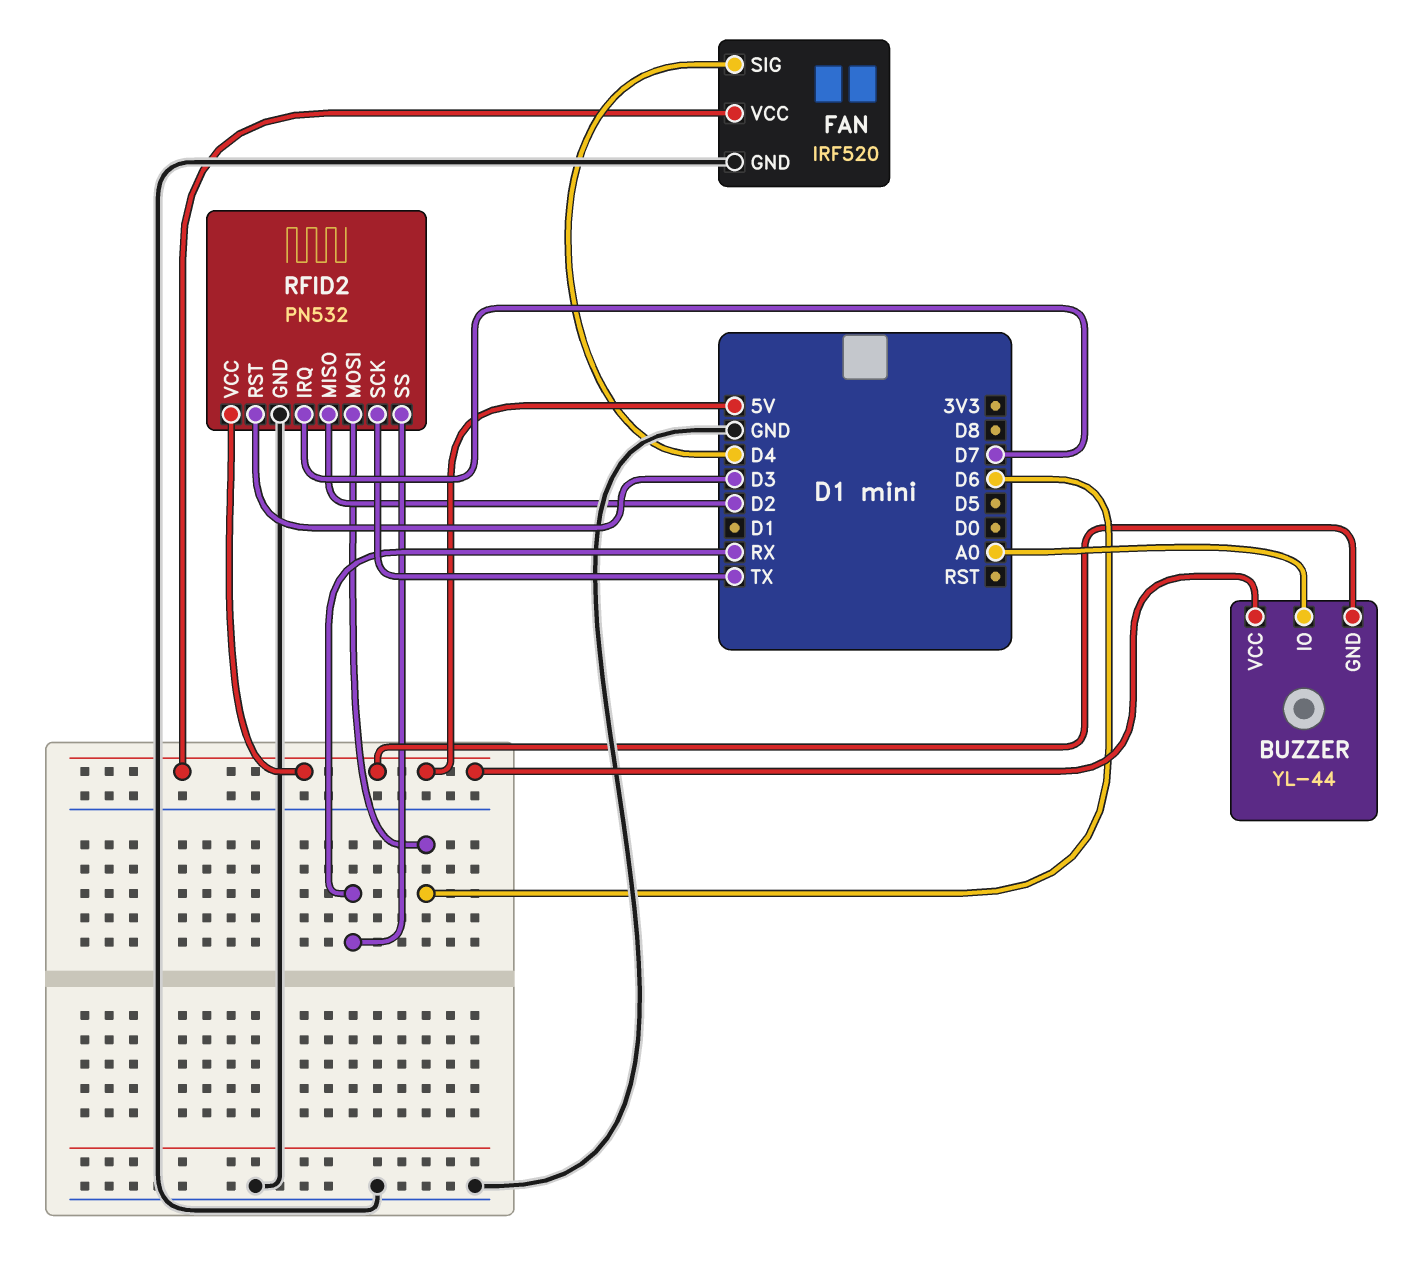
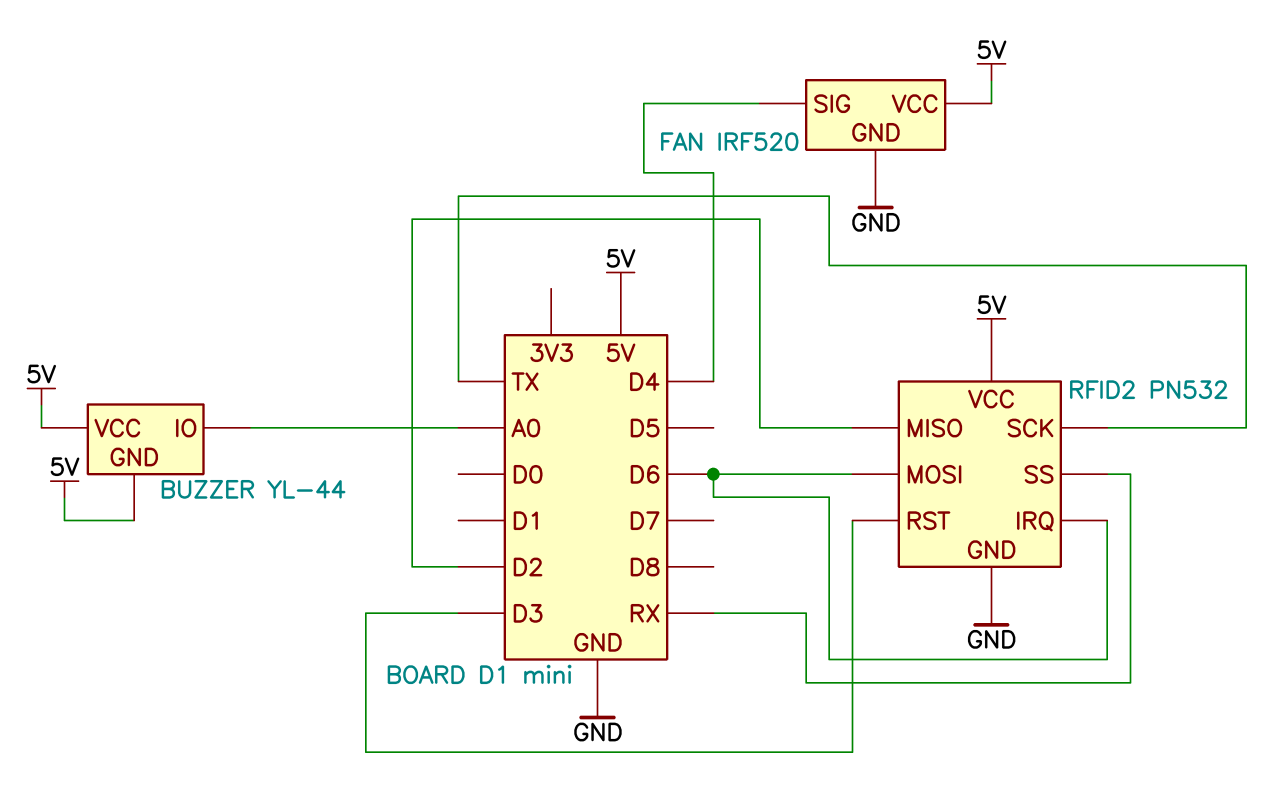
RFID2 pin IRQ: D7 -> D6

